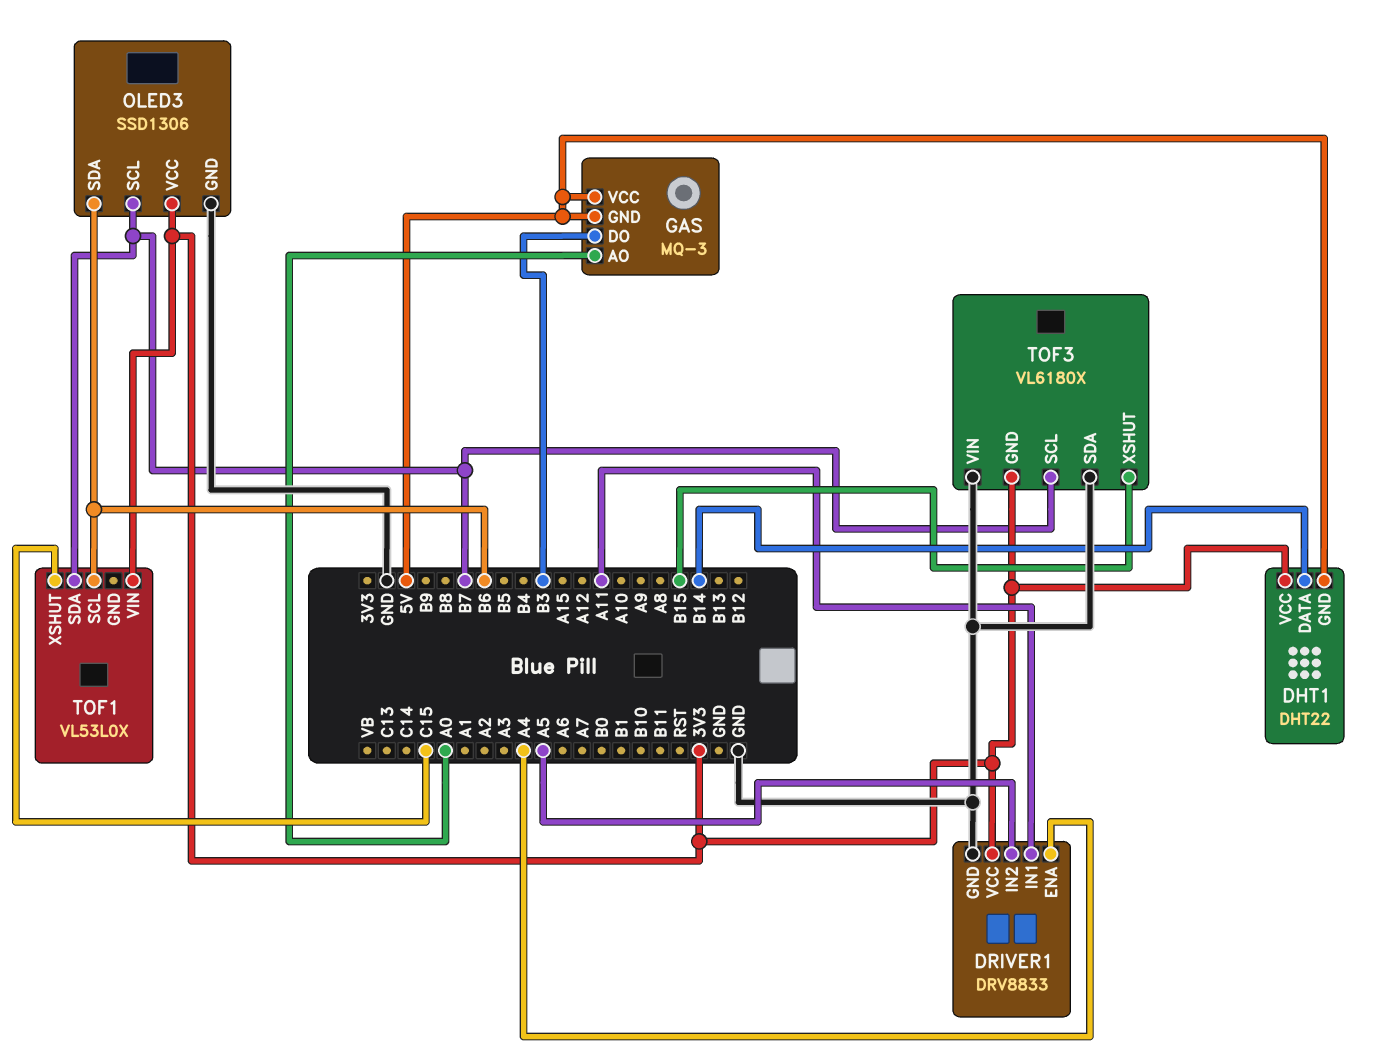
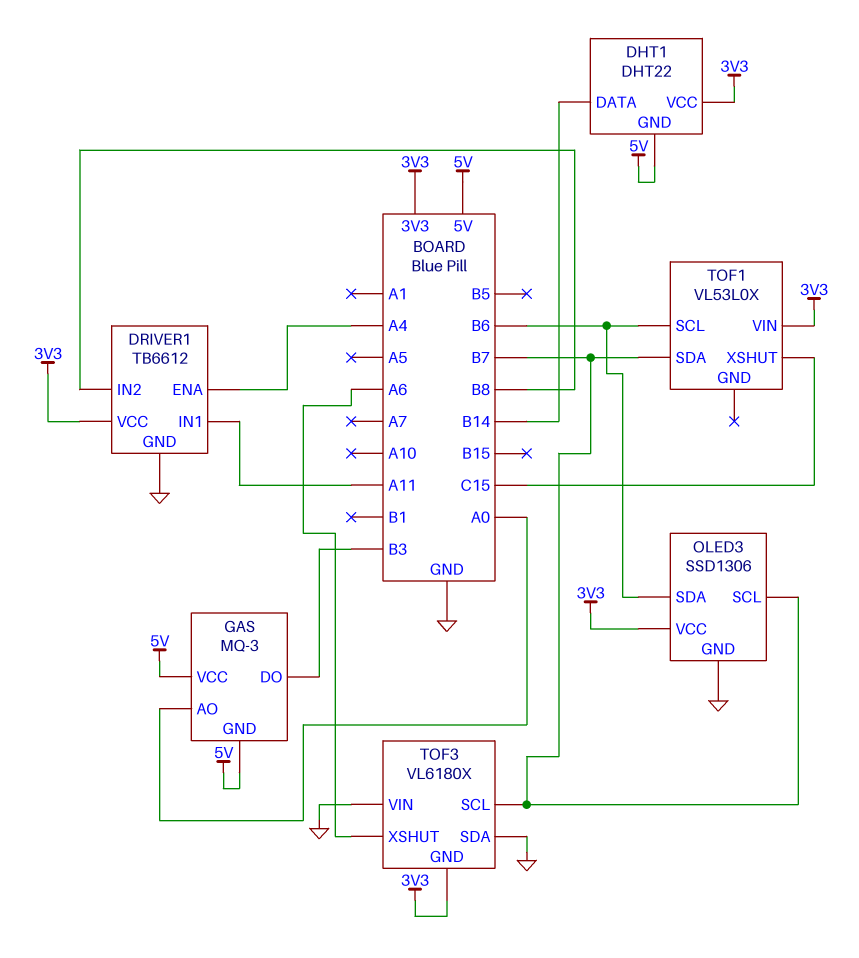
DRIVER1: DRV8833 -> TB6612
DRIVER1 pin IN2: A5 -> B8
TOF3 pin XSHUT: B15 -> A6

